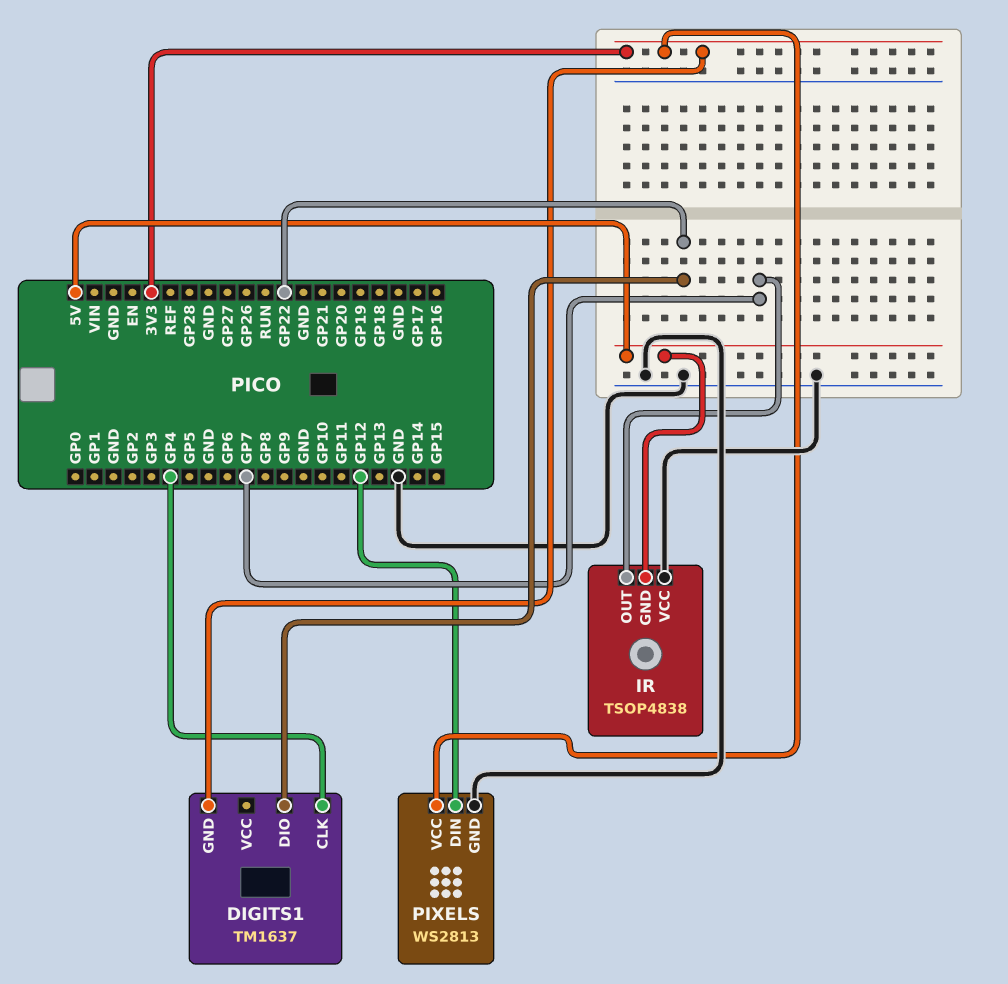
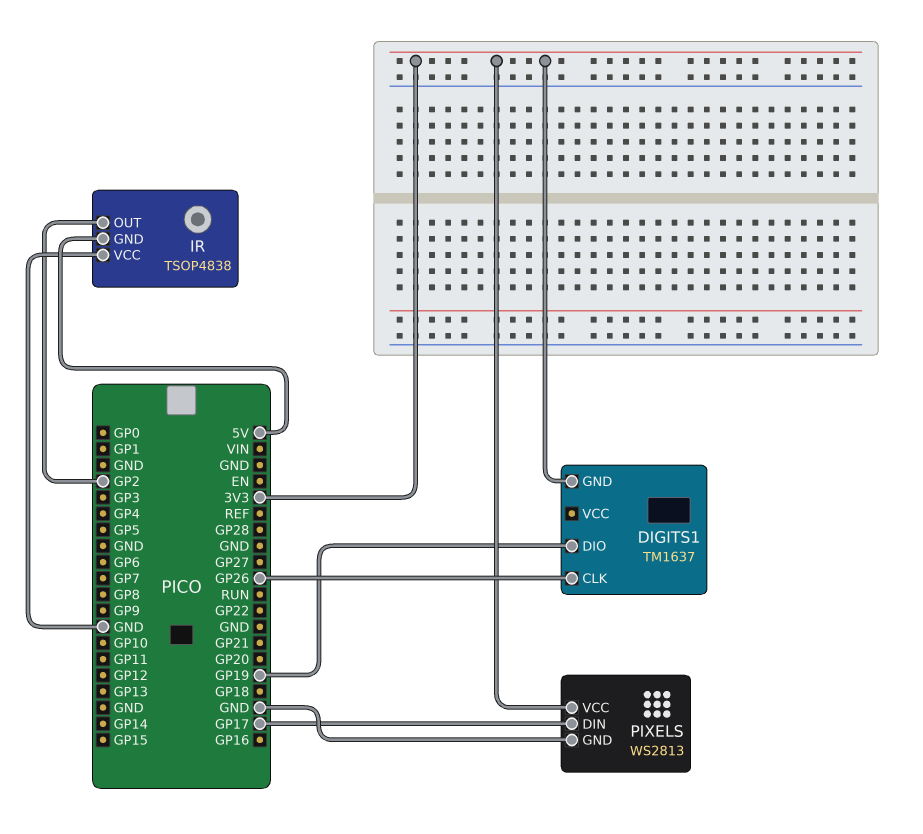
DIGITS1 pin CLK: GP4 -> GP26
DIGITS1 pin DIO: GP22 -> GP19
IR pin OUT: GP7 -> GP2
PIXELS pin DIN: GP12 -> GP17

